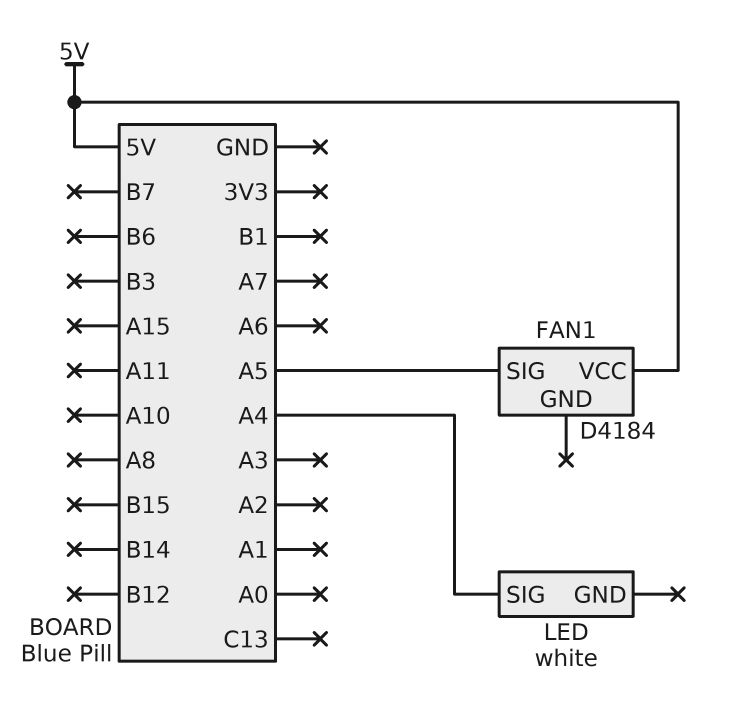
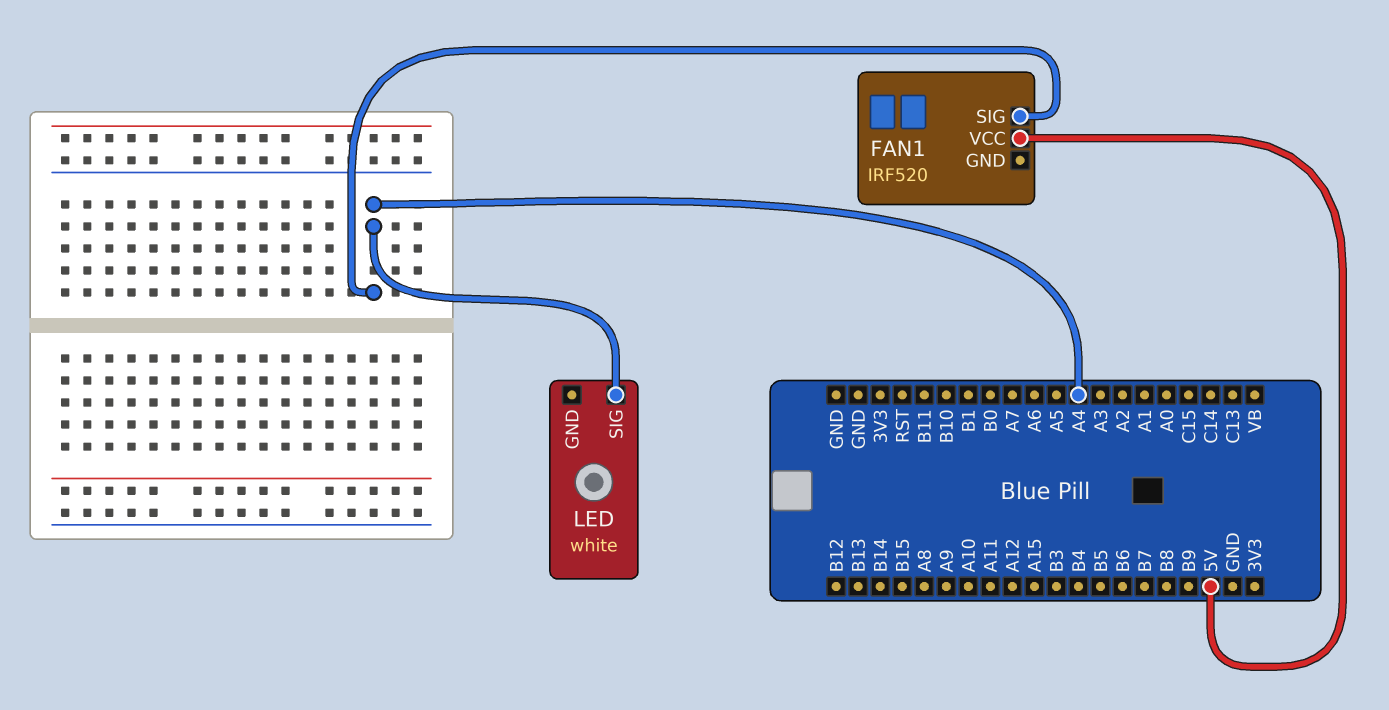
FAN1: D4184 -> IRF520
FAN1 pin SIG: A5 -> A4

